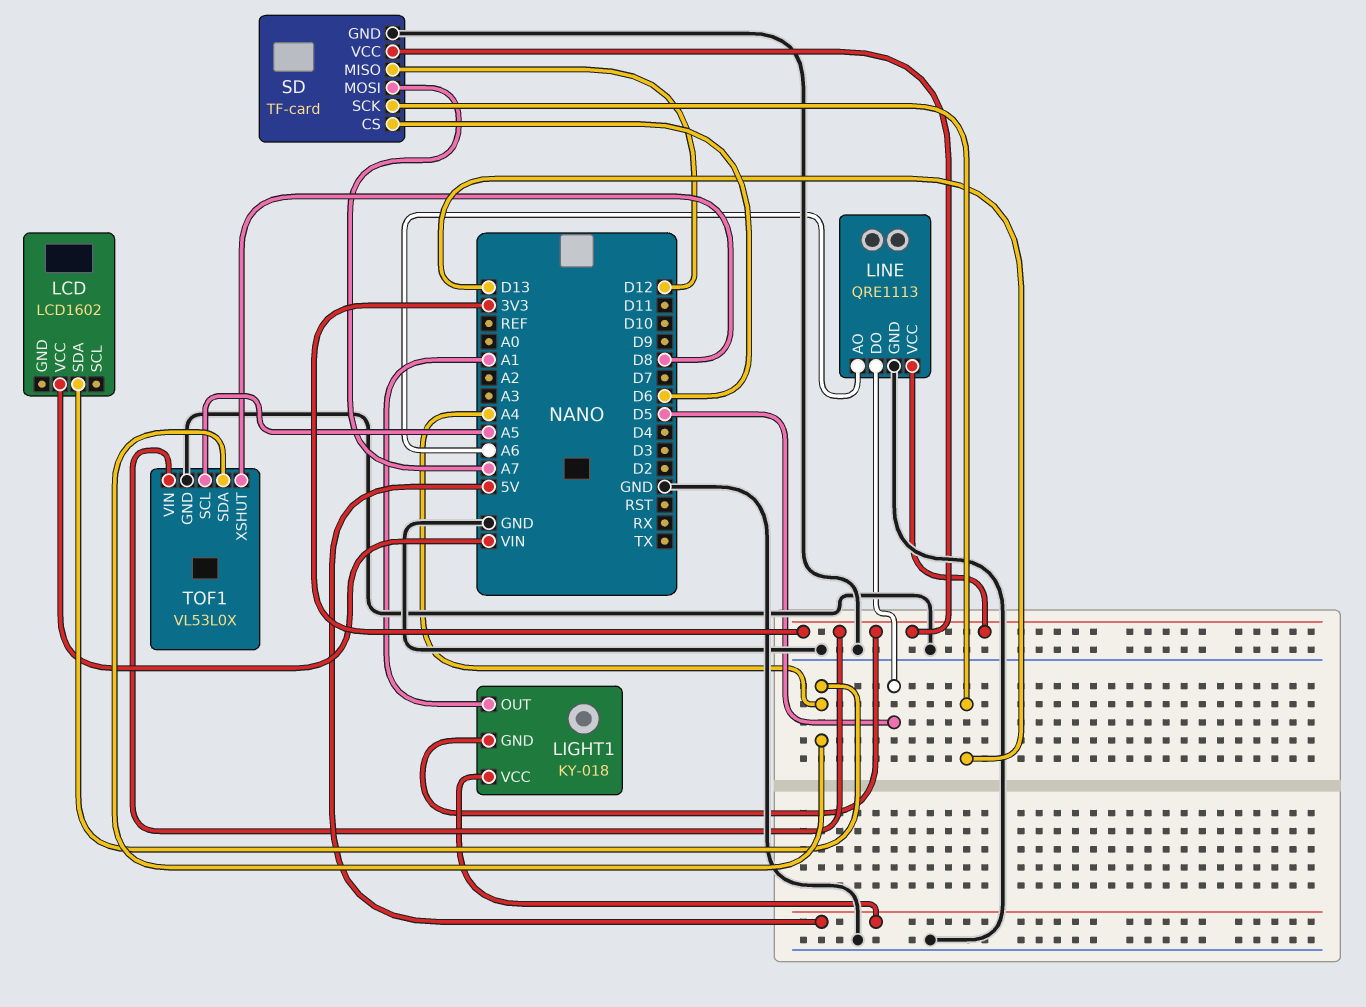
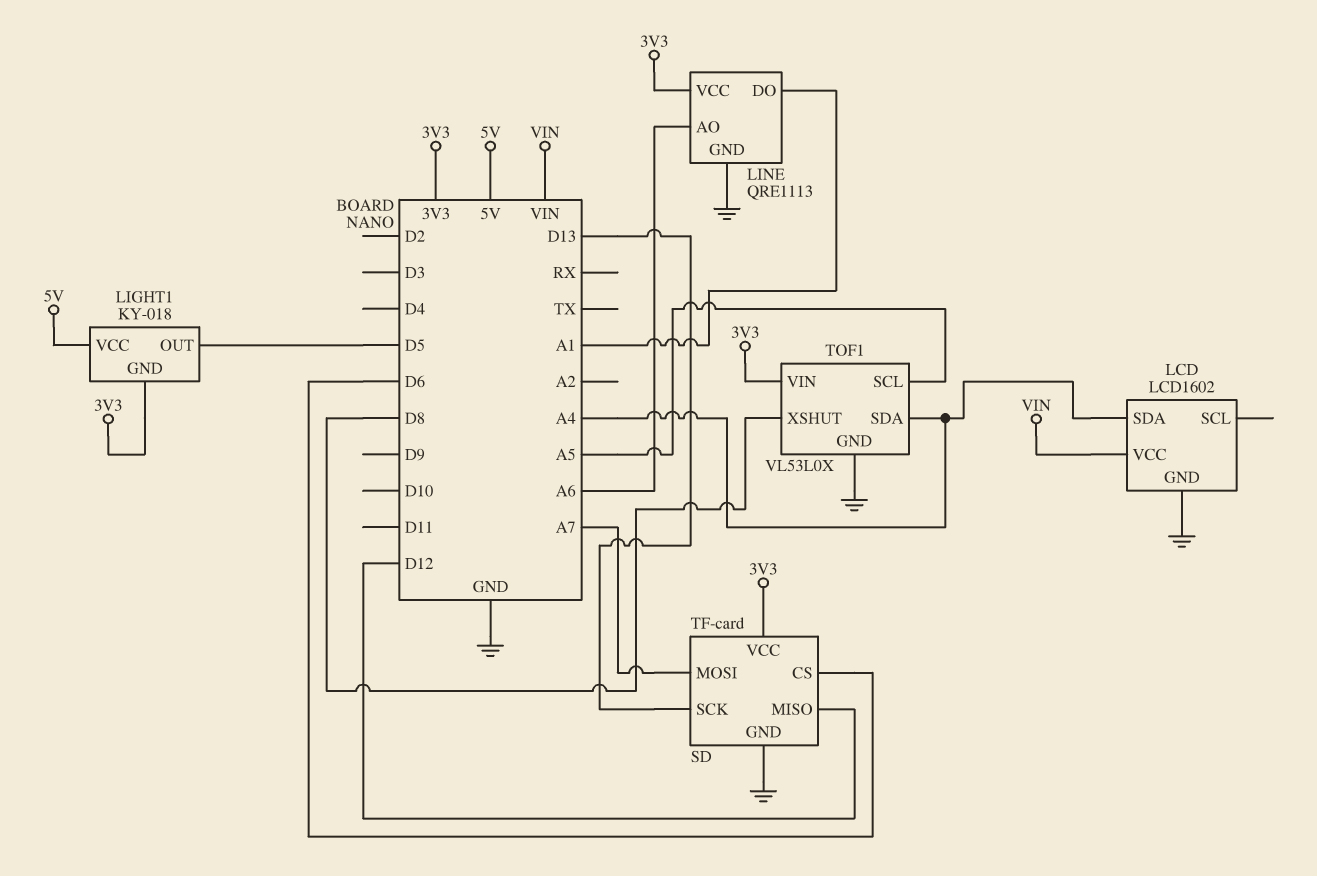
LCD pin GND: none -> GND
LIGHT1 pin OUT: A1 -> D5
LINE pin DO: D5 -> A1

